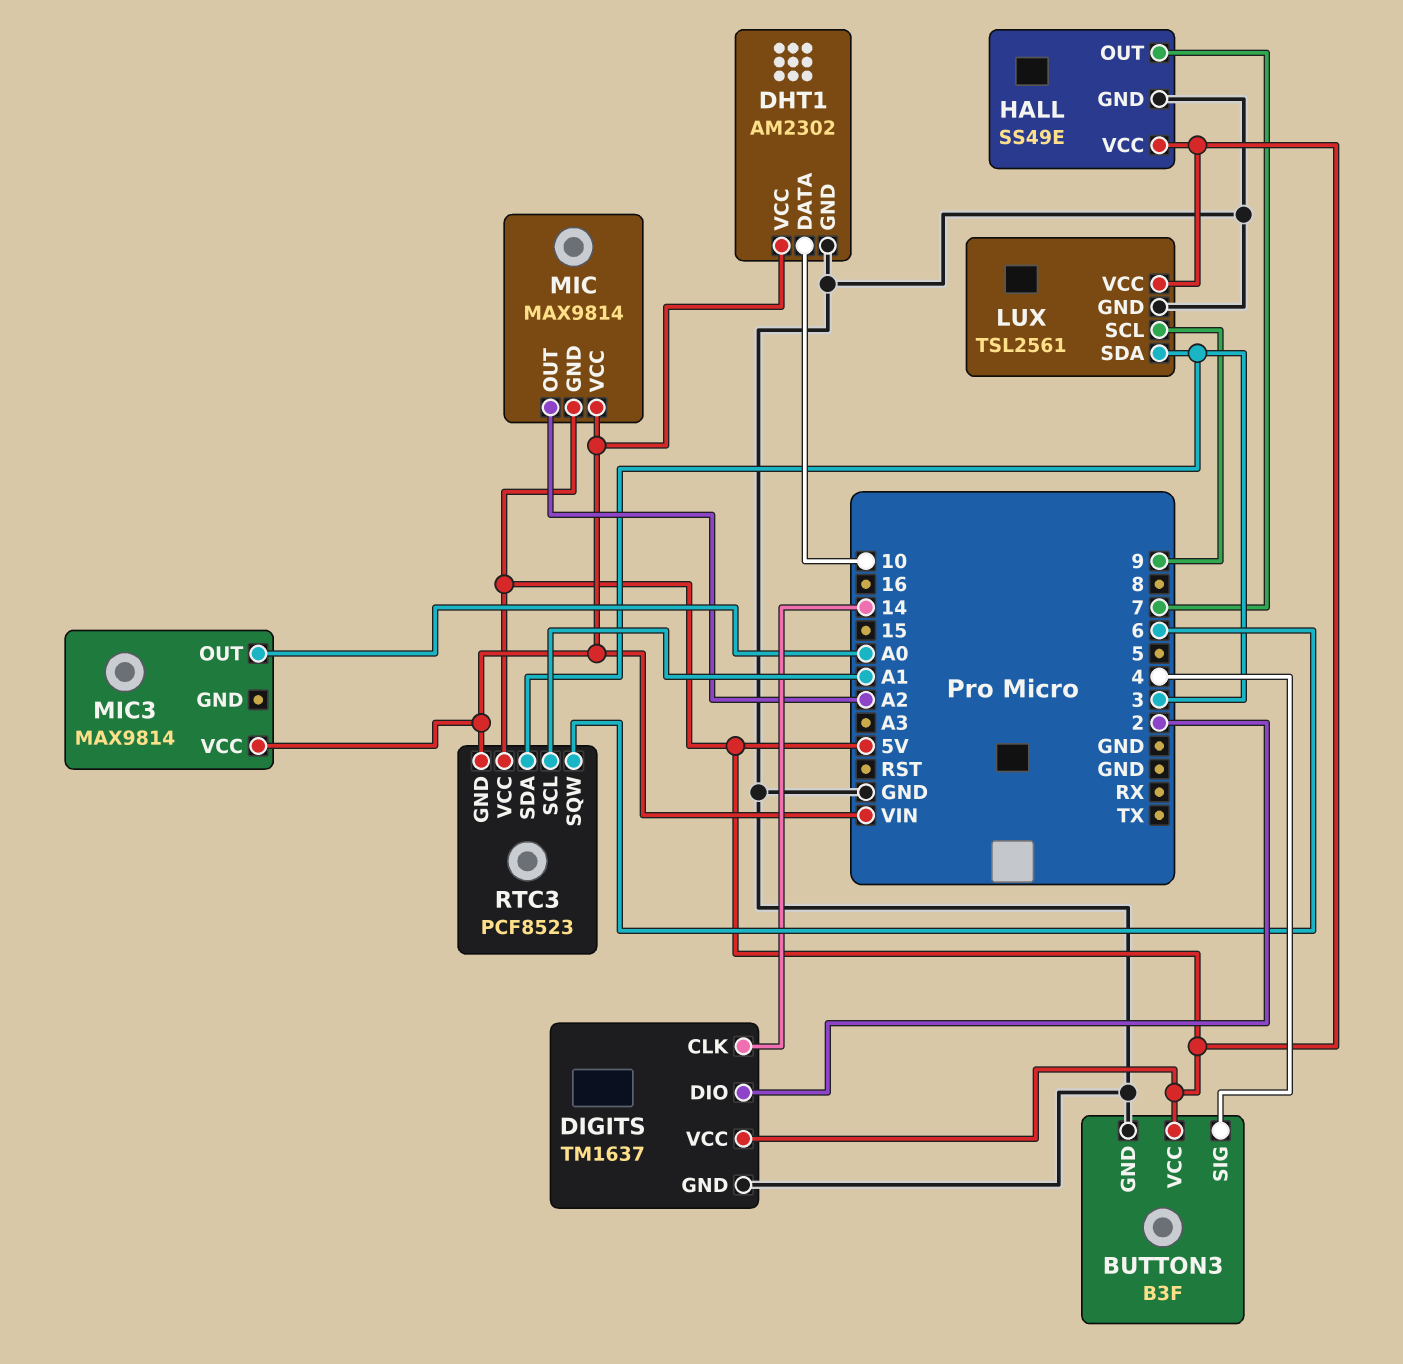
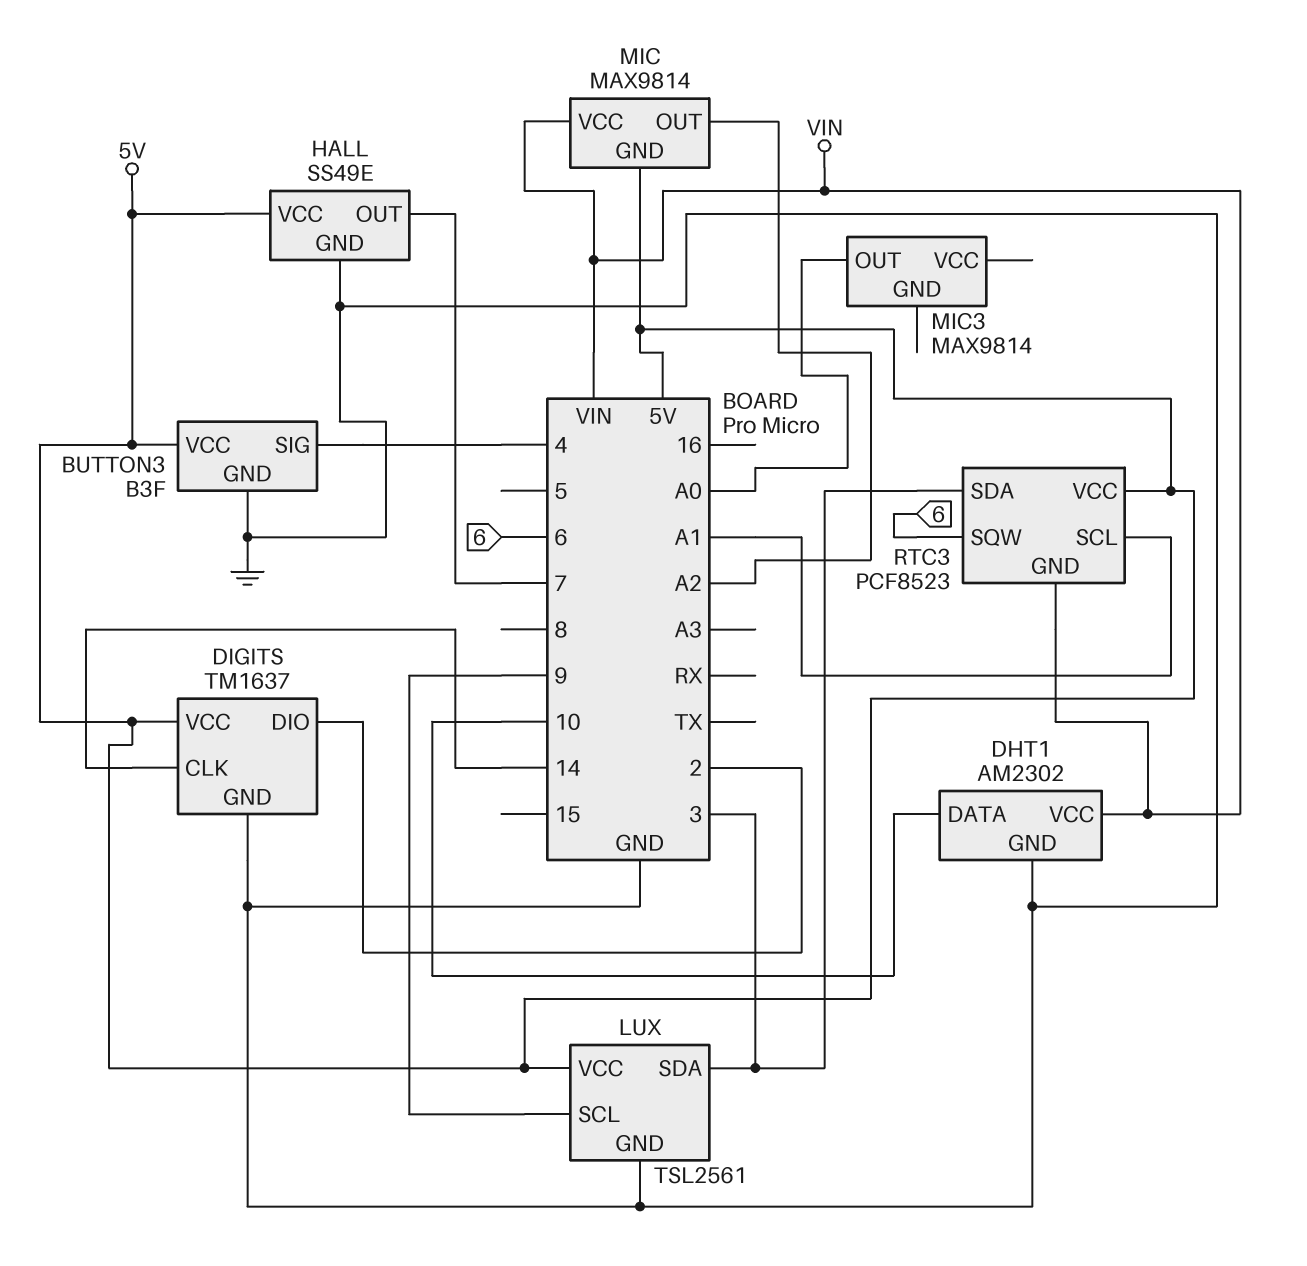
MIC3 pin VCC: VIN -> none

